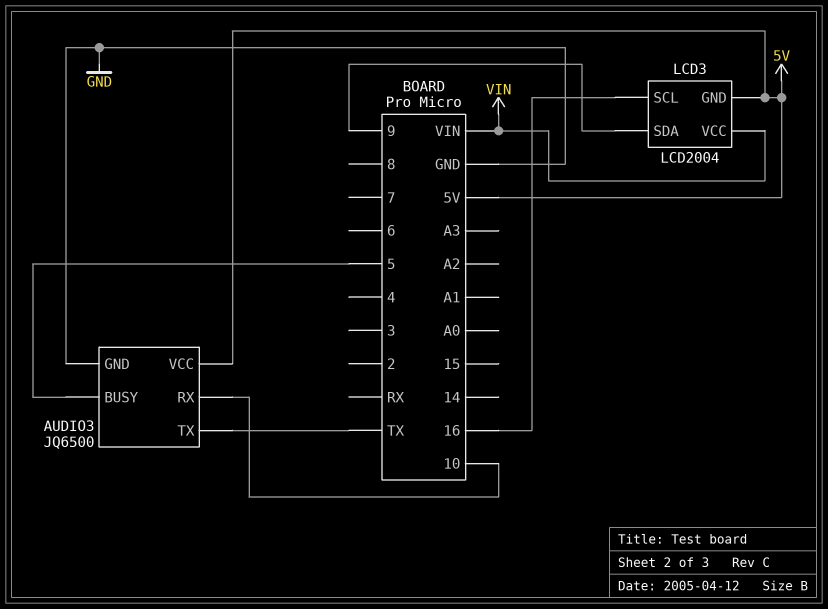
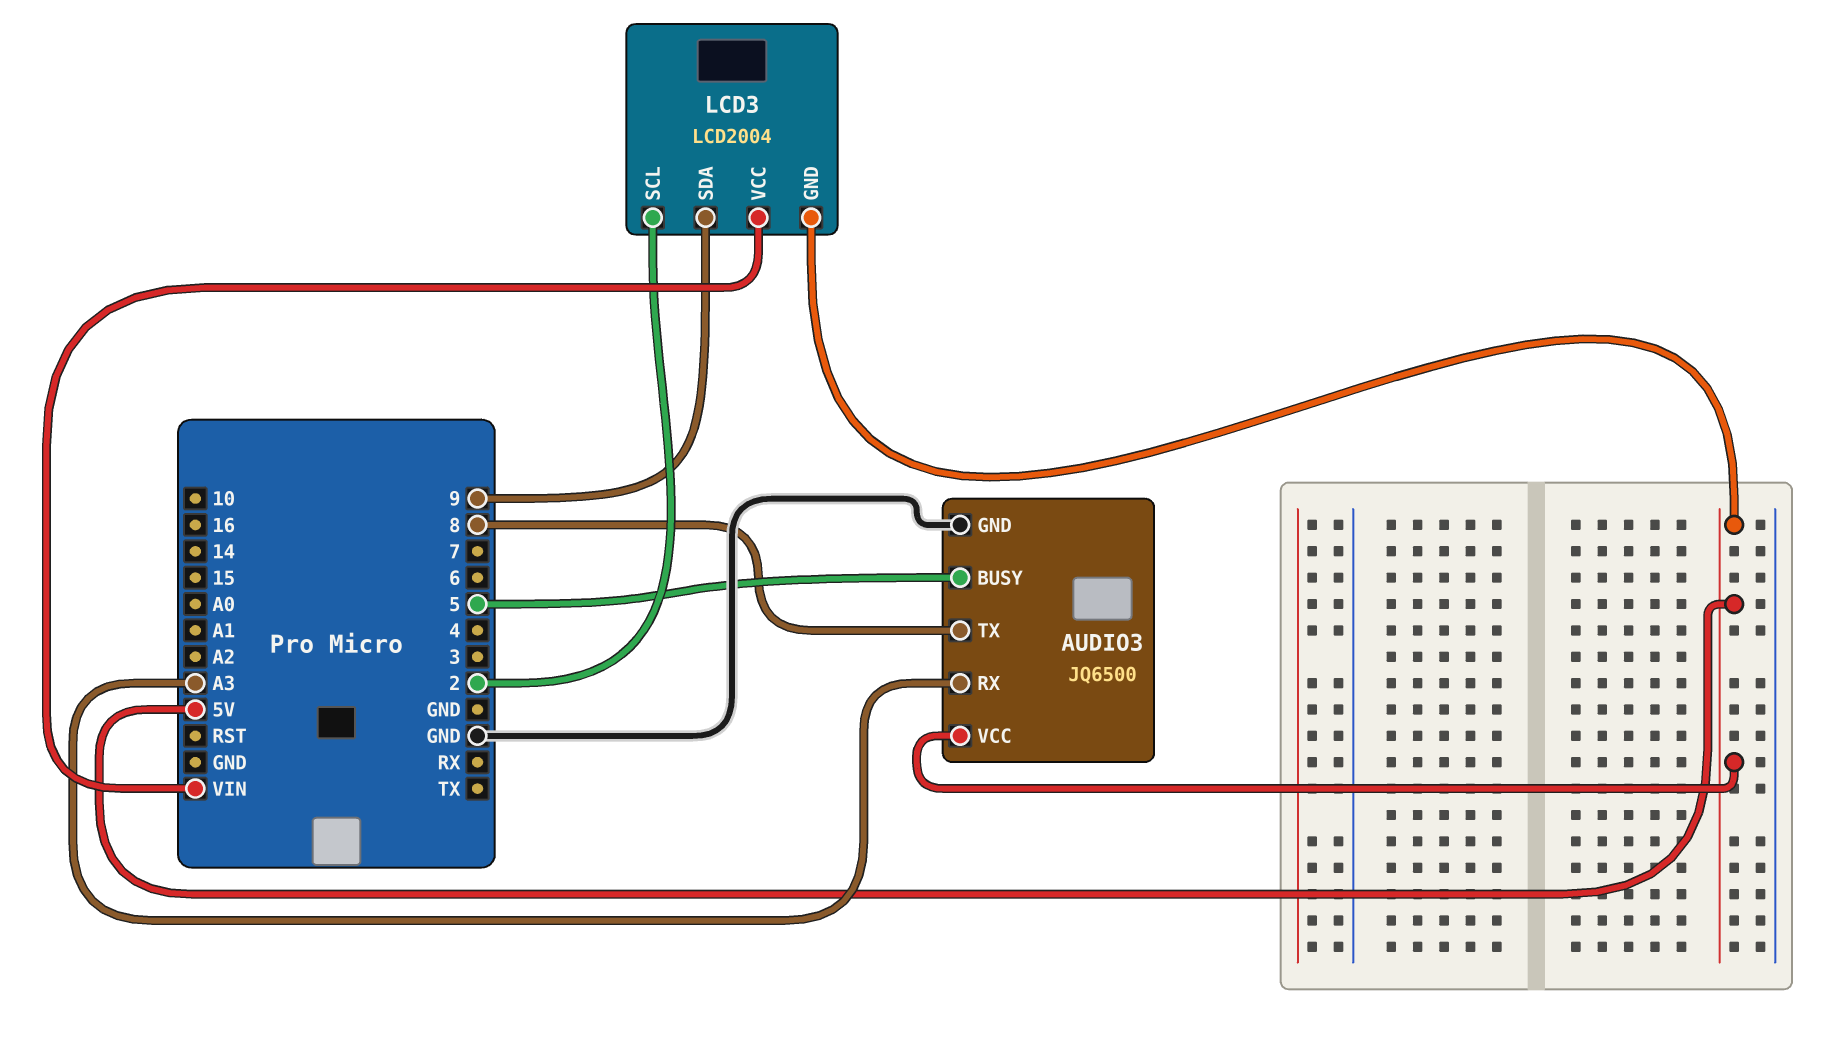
AUDIO3 pin RX: 10 -> A3
AUDIO3 pin TX: TX -> 8
LCD3 pin SCL: 16 -> 2

